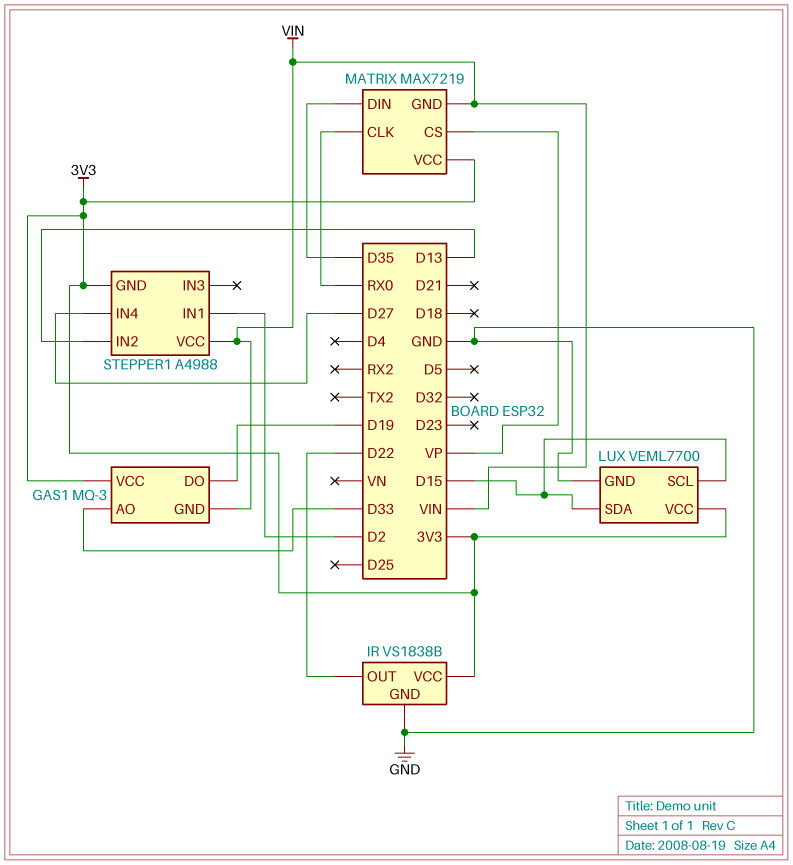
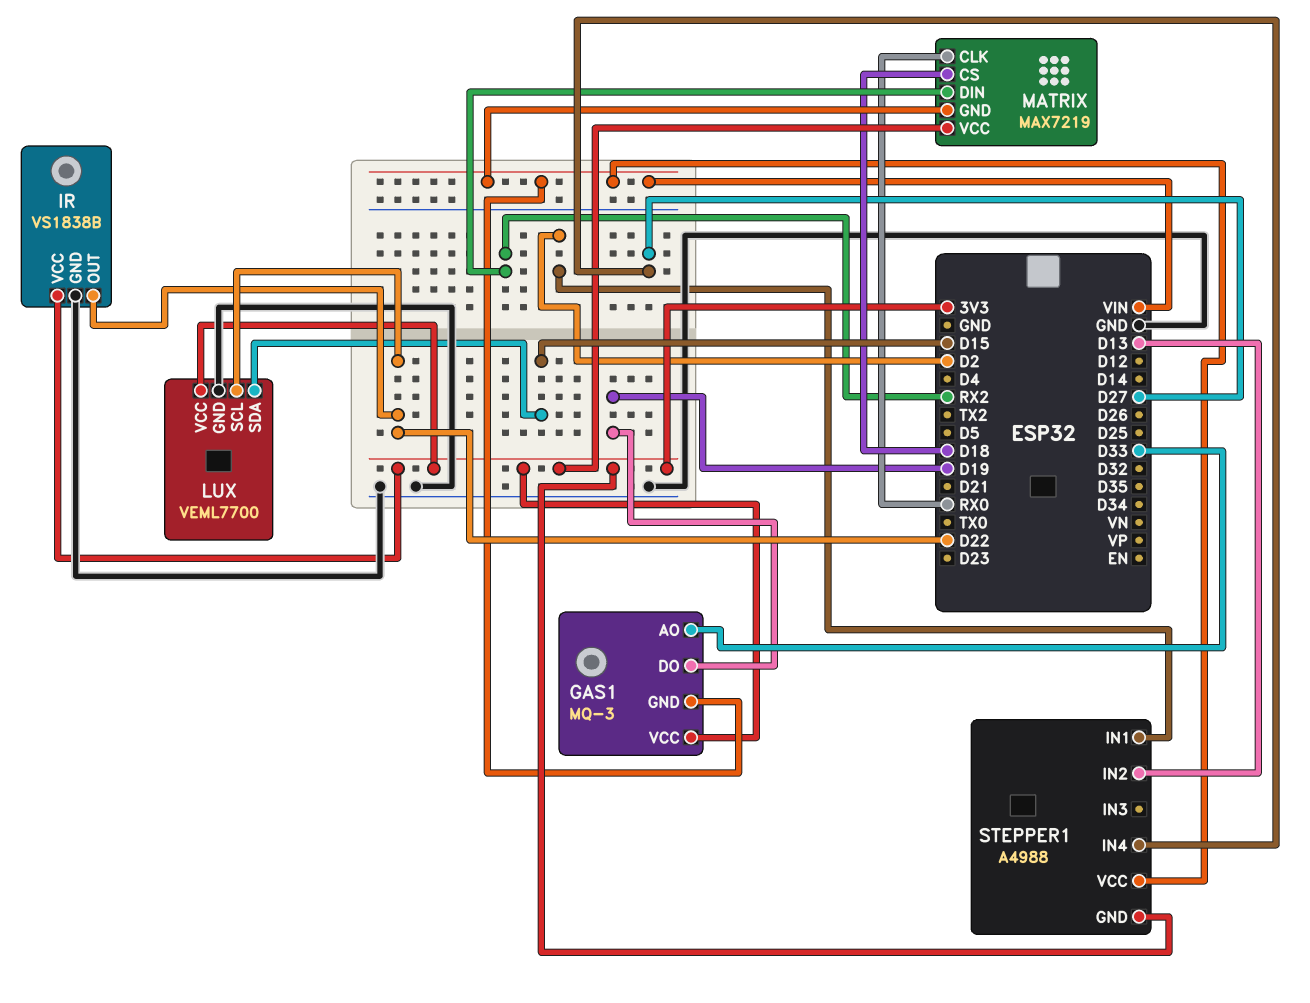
LUX pin SCL: D15 -> D22
MATRIX pin CS: VP -> D18
MATRIX pin DIN: D35 -> RX2

